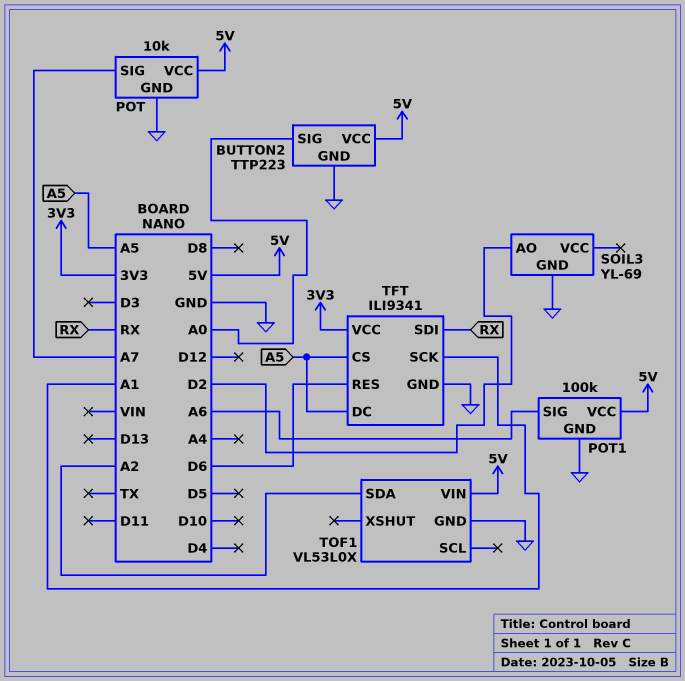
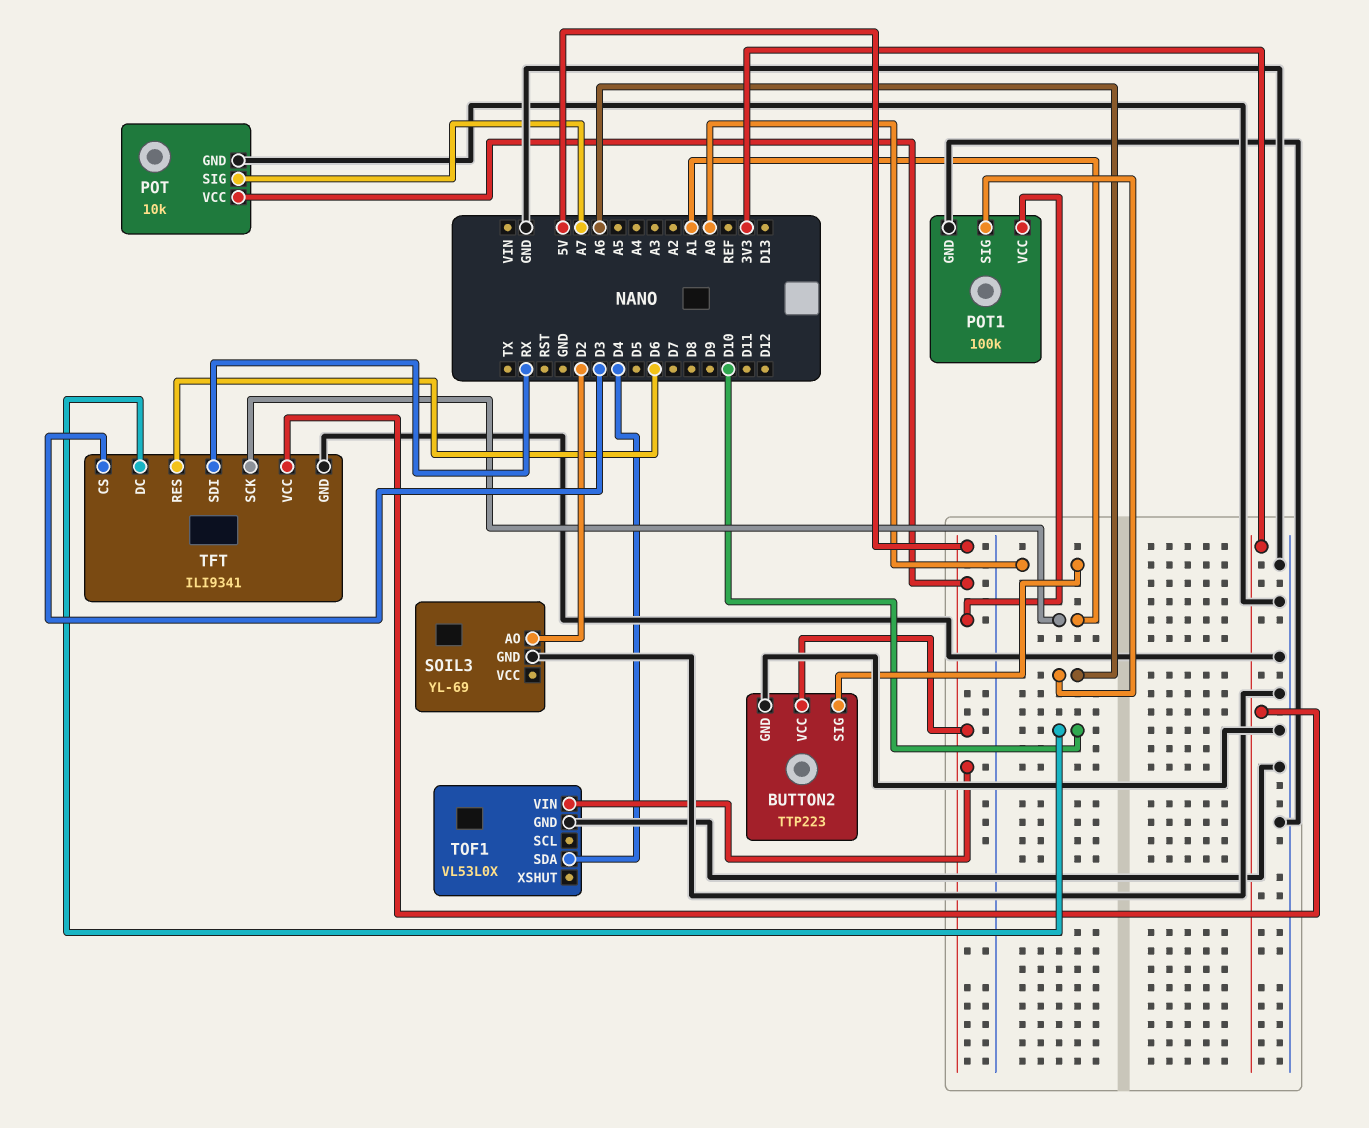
TFT pin CS: A5 -> D3
TFT pin DC: A5 -> D10
TOF1 pin SDA: A2 -> D4

